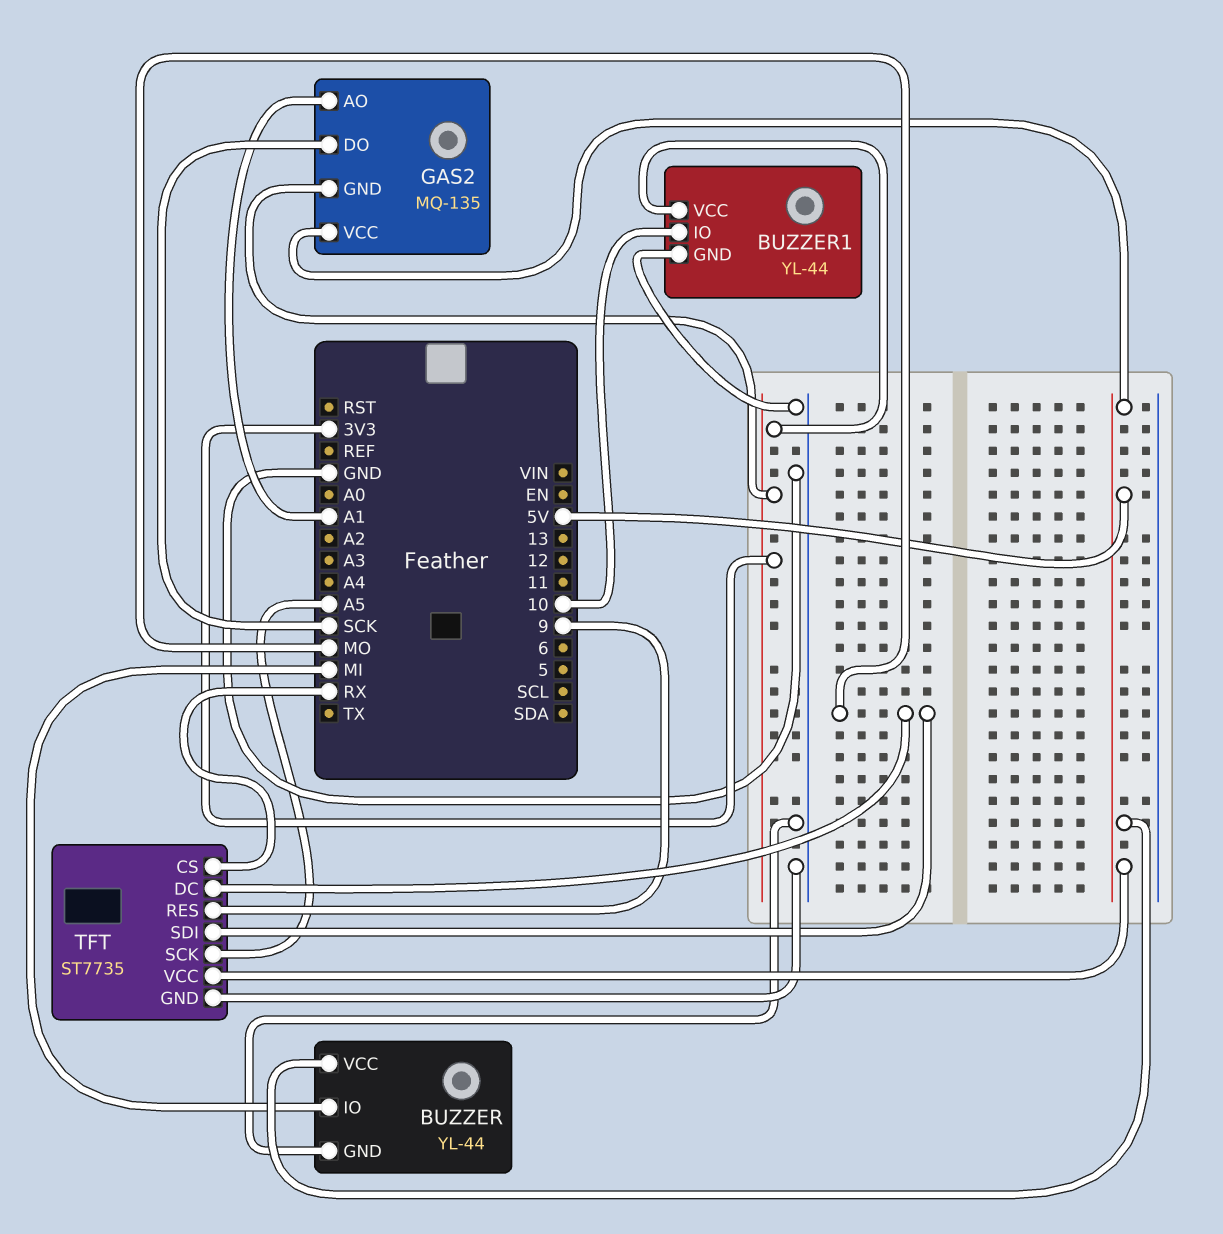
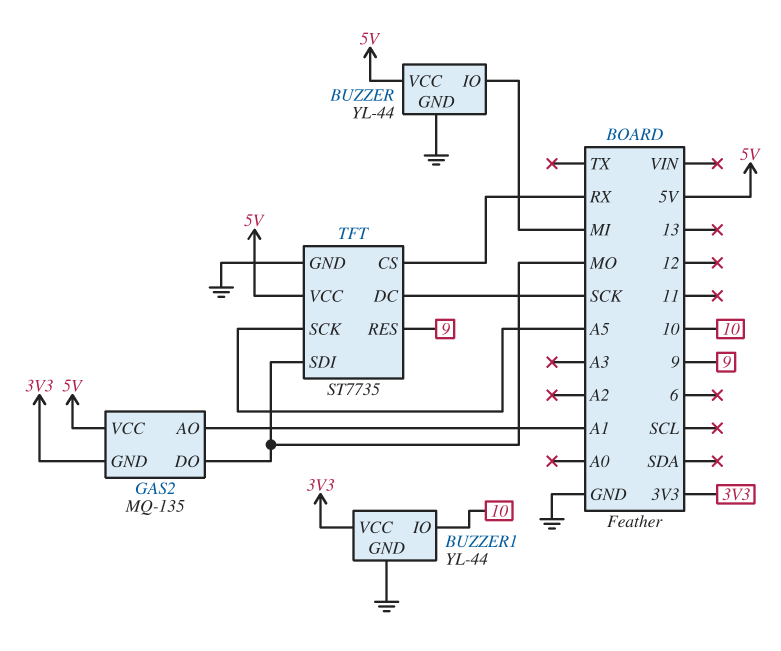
GAS2 pin DO: SCK -> MO
TFT pin DC: MO -> SCK

